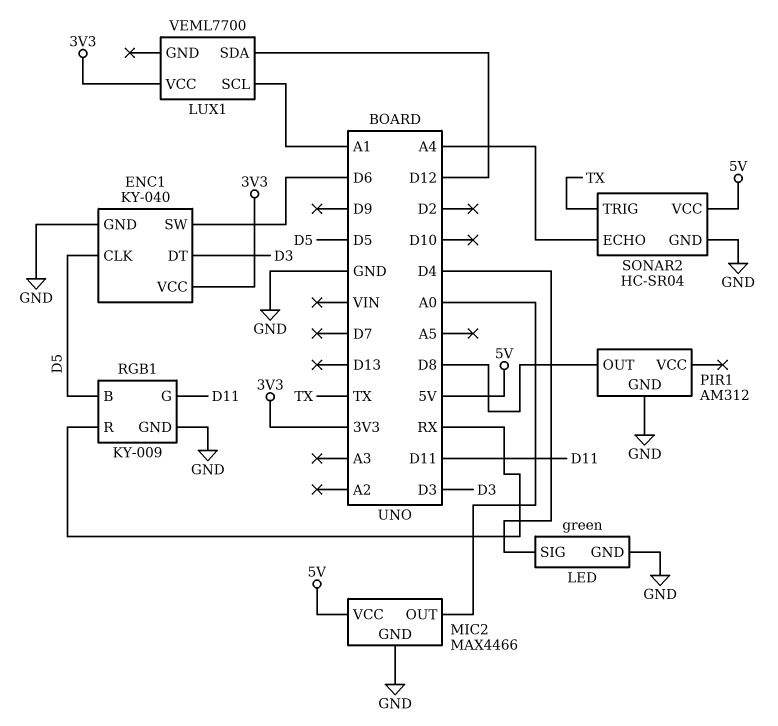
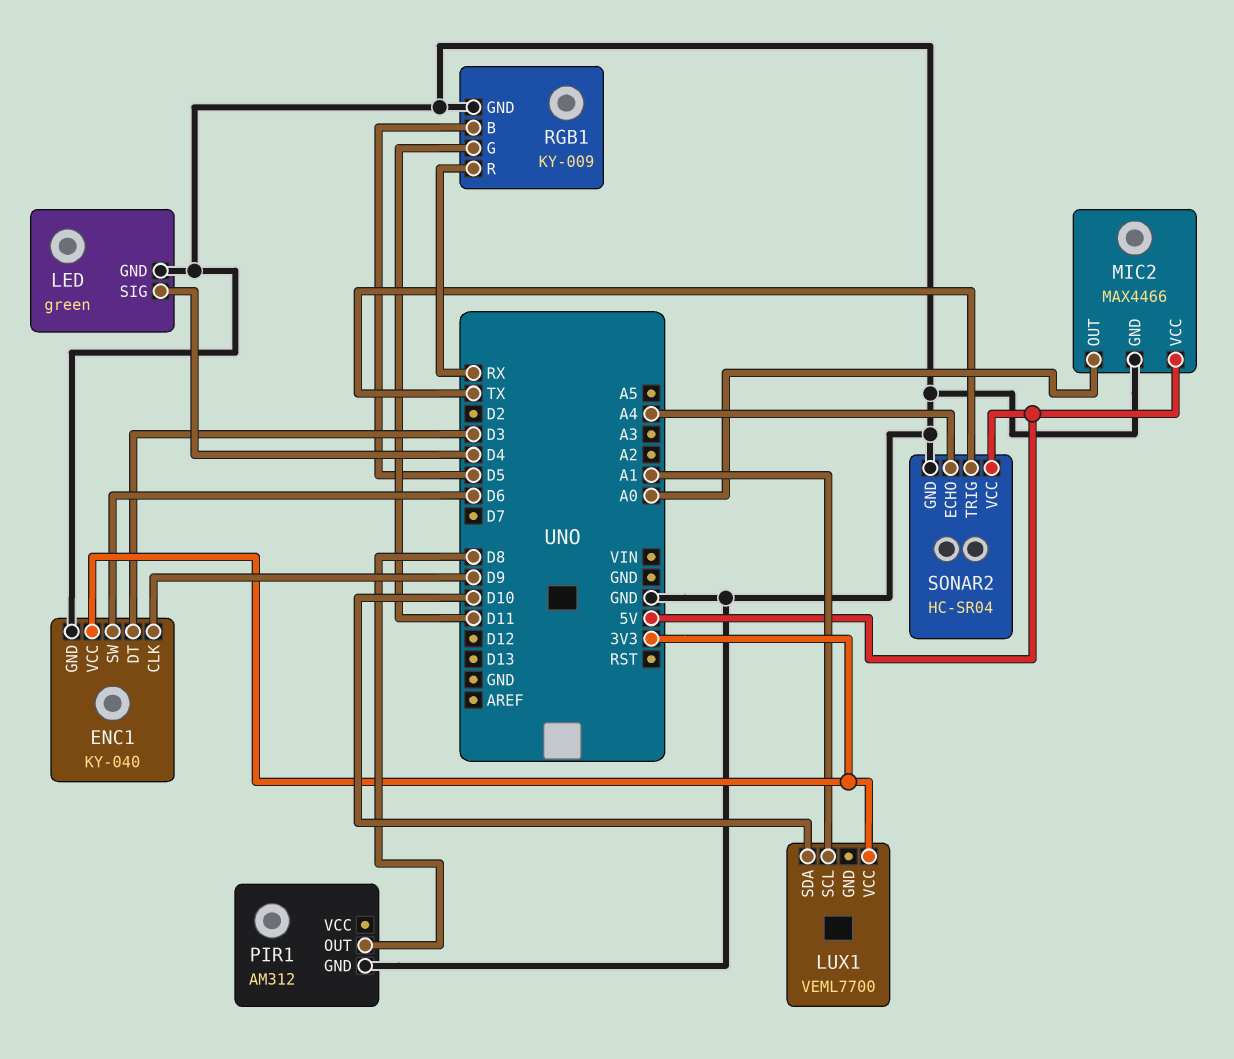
ENC1 pin CLK: D5 -> D9
LUX1 pin SDA: D12 -> D10

